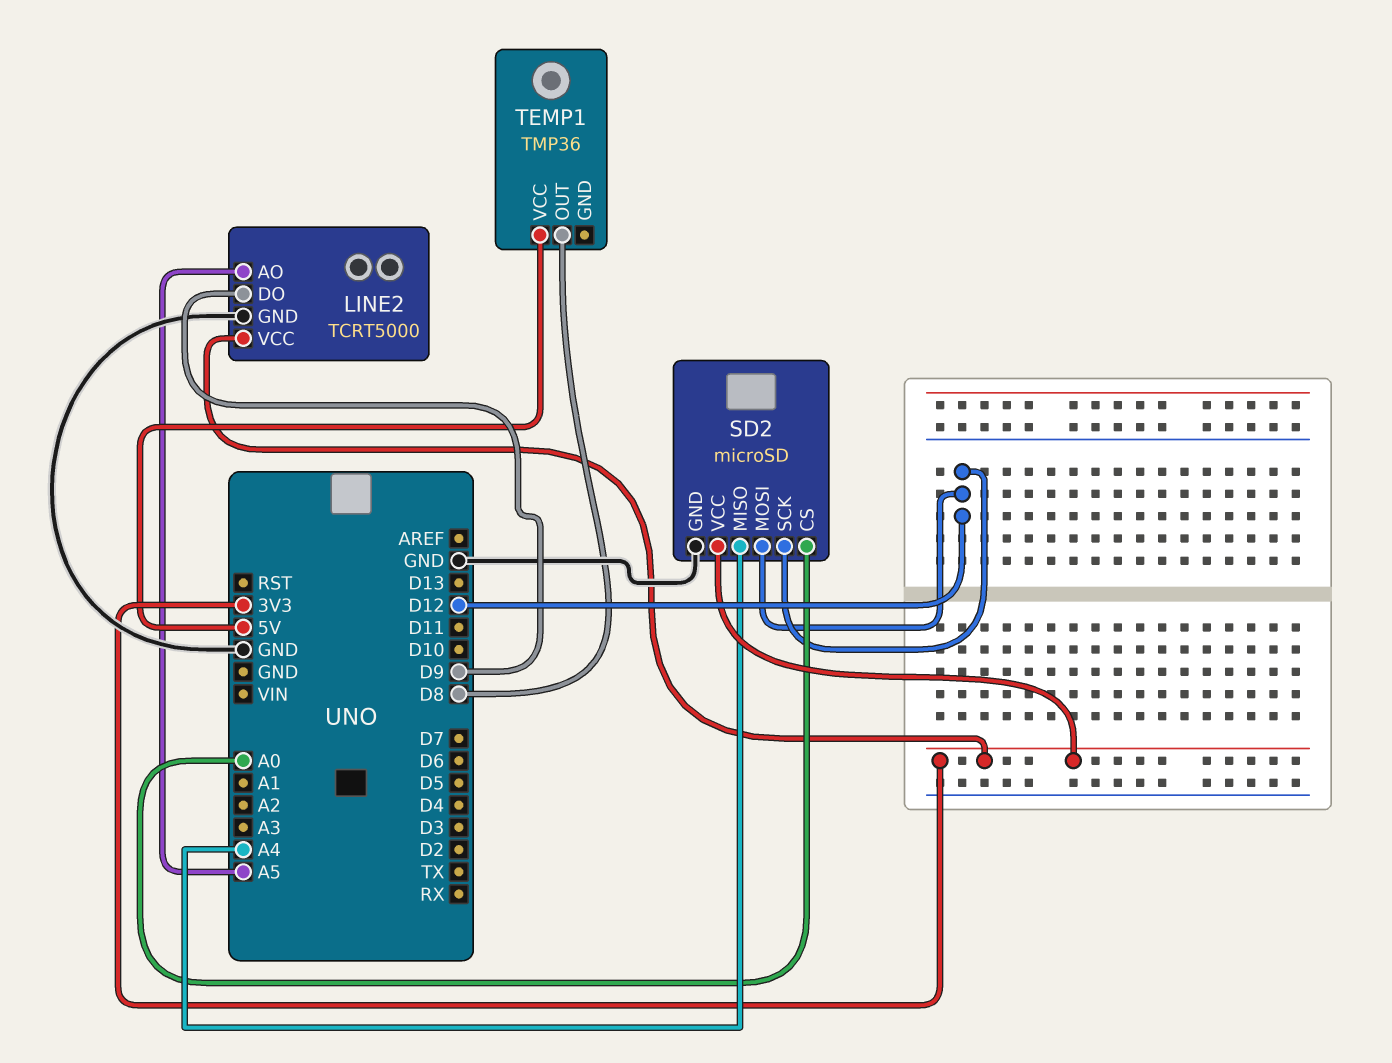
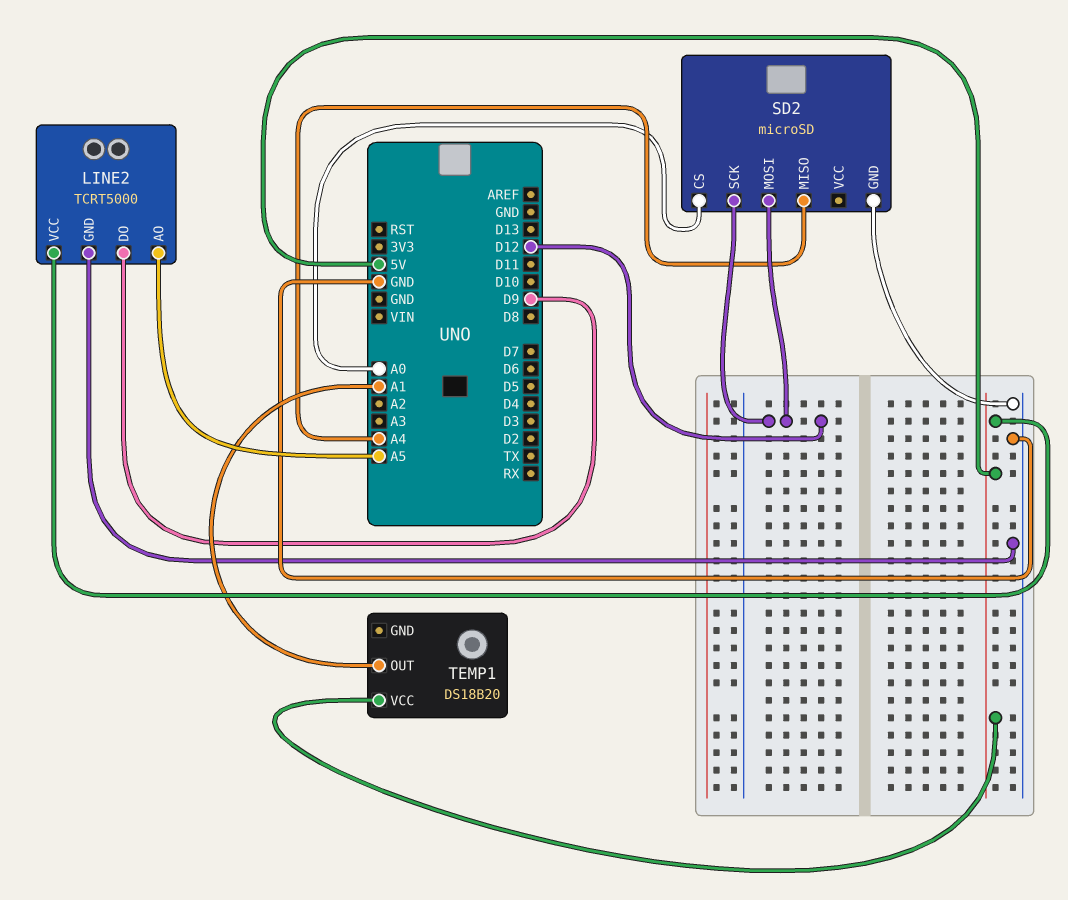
LINE2 pin VCC: 3V3 -> 5V
SD2 pin VCC: 3V3 -> none
TEMP1: TMP36 -> DS18B20
TEMP1 pin OUT: D8 -> A1

